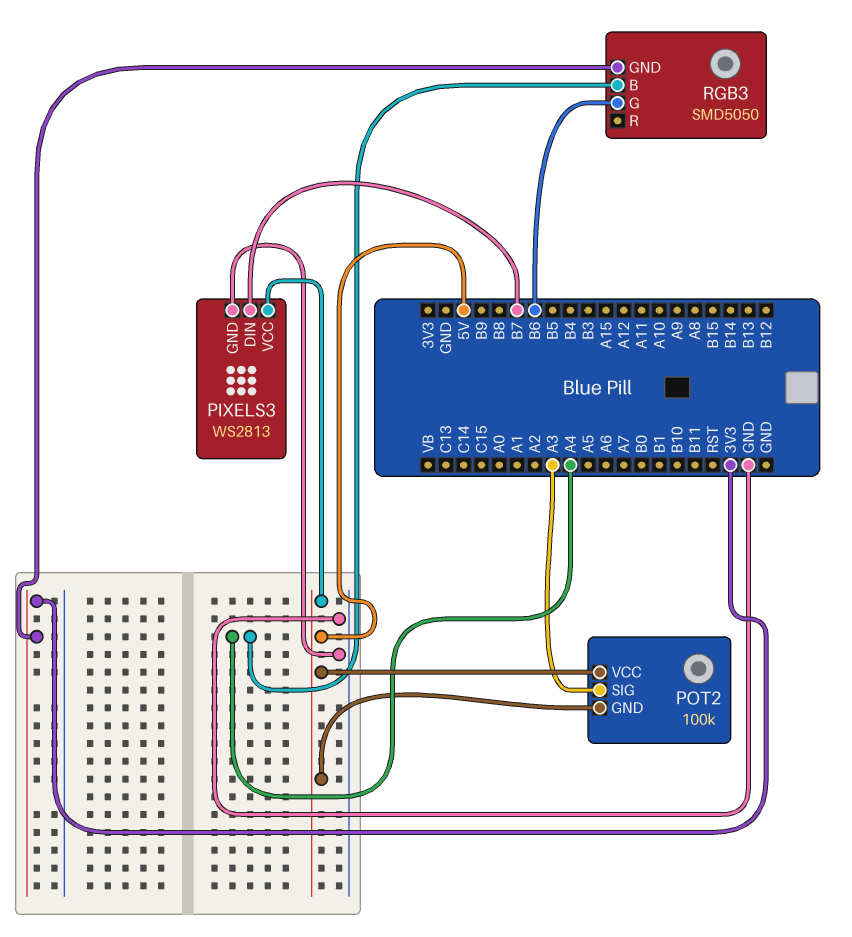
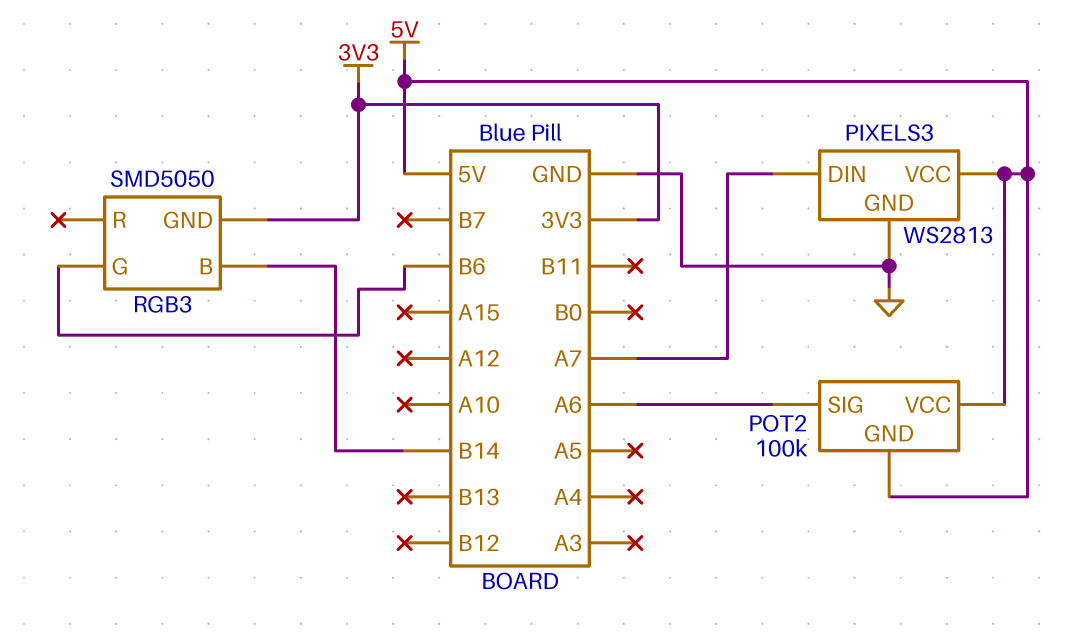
PIXELS3 pin DIN: B7 -> A7
POT2 pin SIG: A3 -> A6
RGB3 pin B: A4 -> B14

